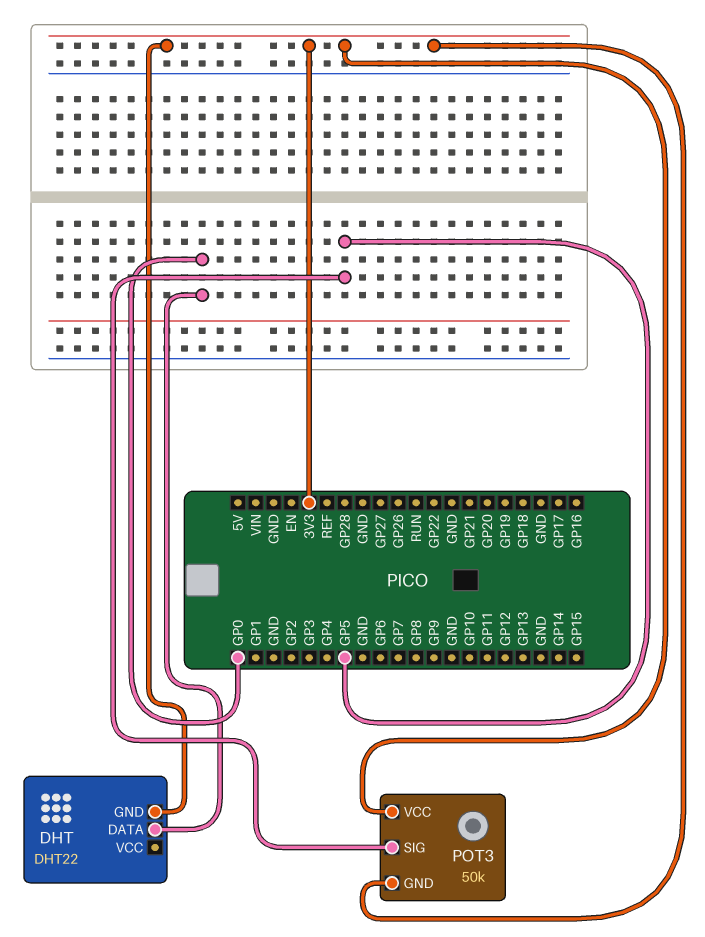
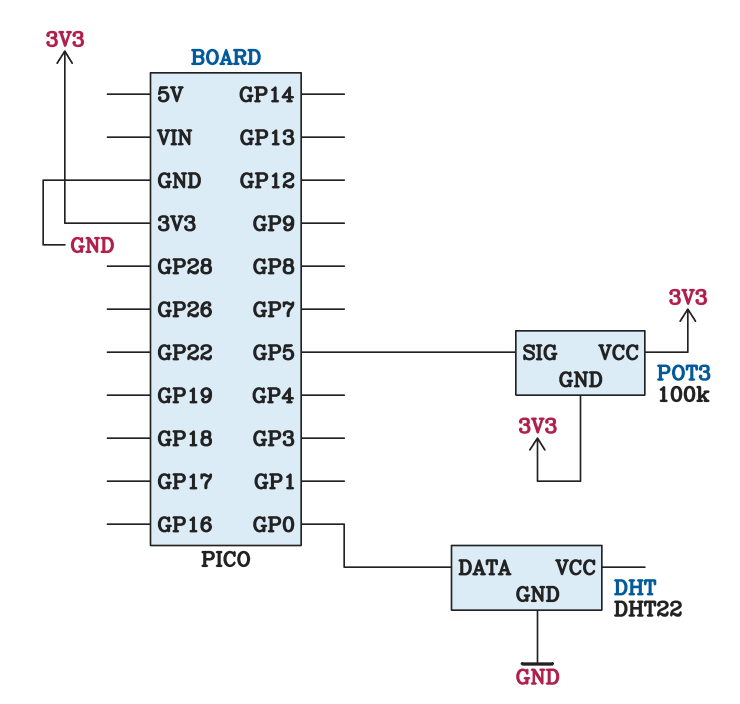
DHT pin GND: 3V3 -> GND
POT3: 50k -> 100k

